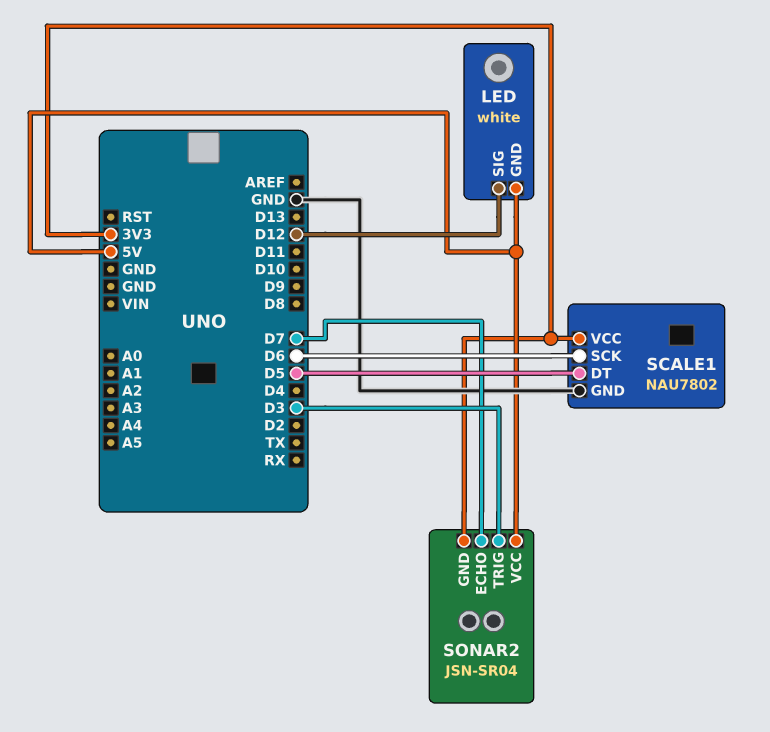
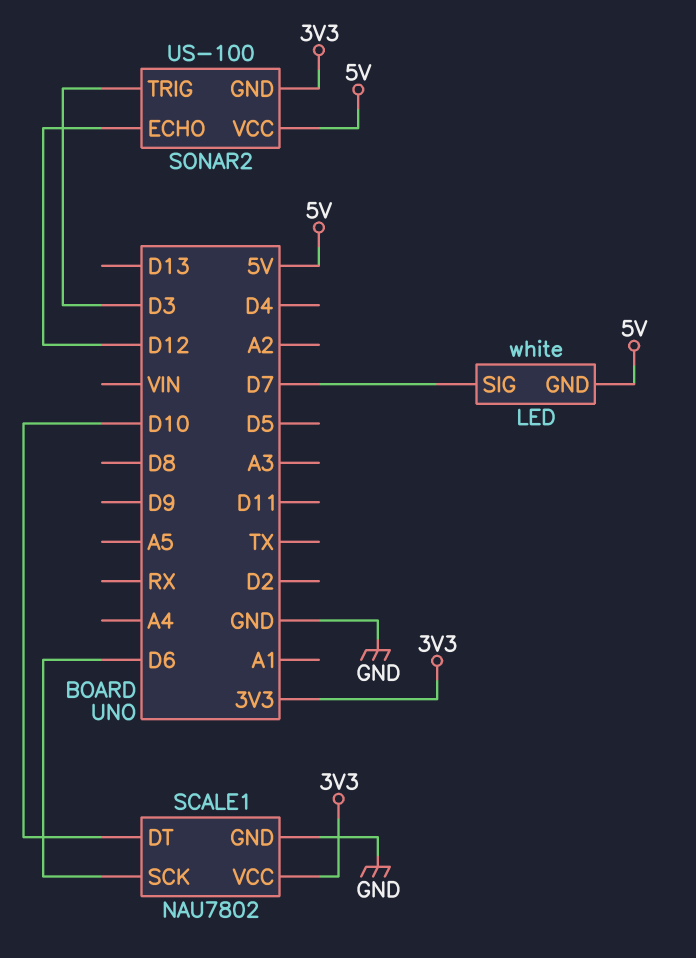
LED pin SIG: D12 -> D7
SCALE1 pin DT: D5 -> D10
SONAR2: JSN-SR04 -> US-100
SONAR2 pin ECHO: D7 -> D12

